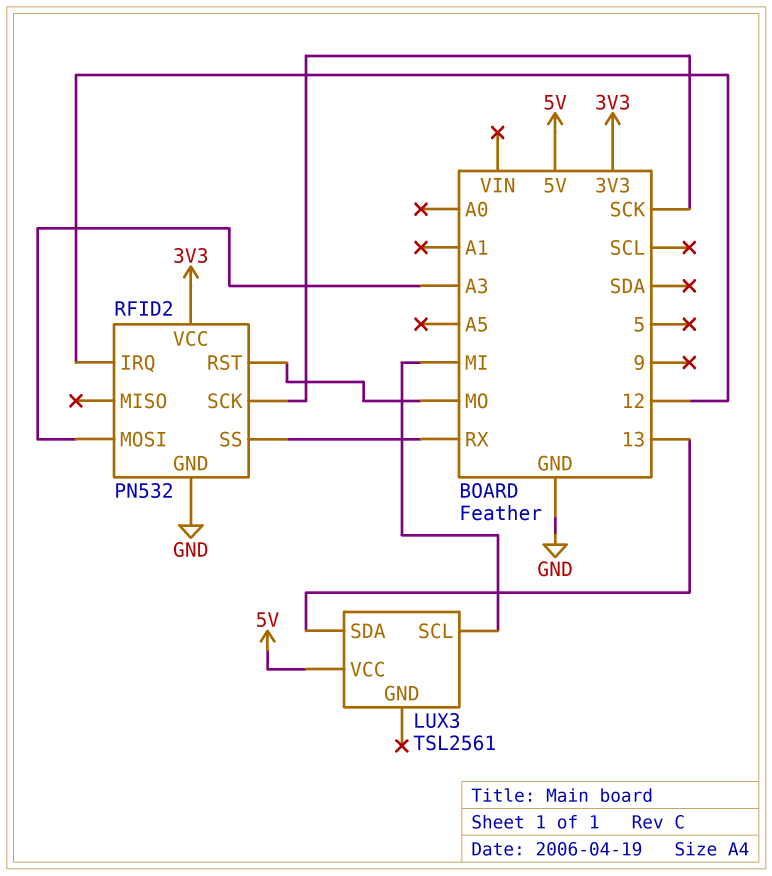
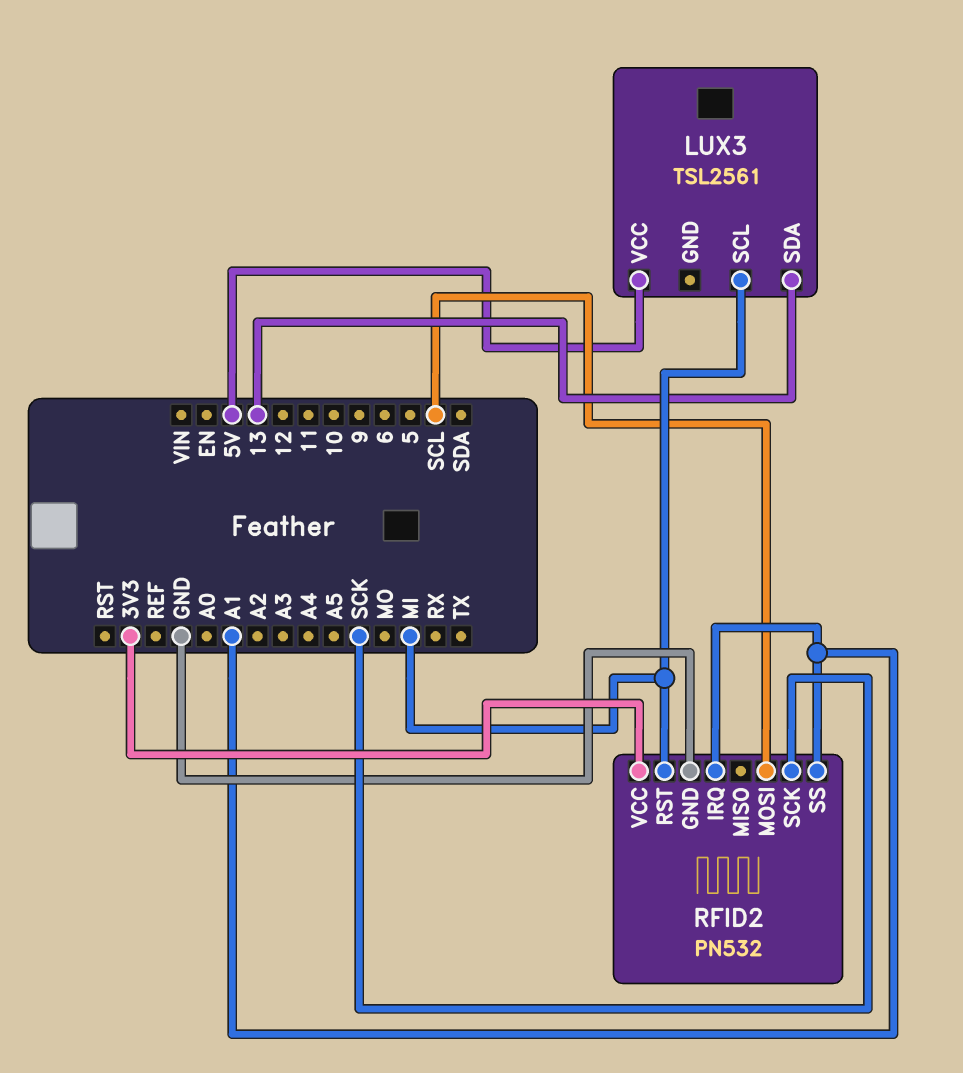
RFID2 pin IRQ: 12 -> A1
RFID2 pin MOSI: A3 -> SCL
RFID2 pin RST: MO -> MI
RFID2 pin SS: RX -> A1

